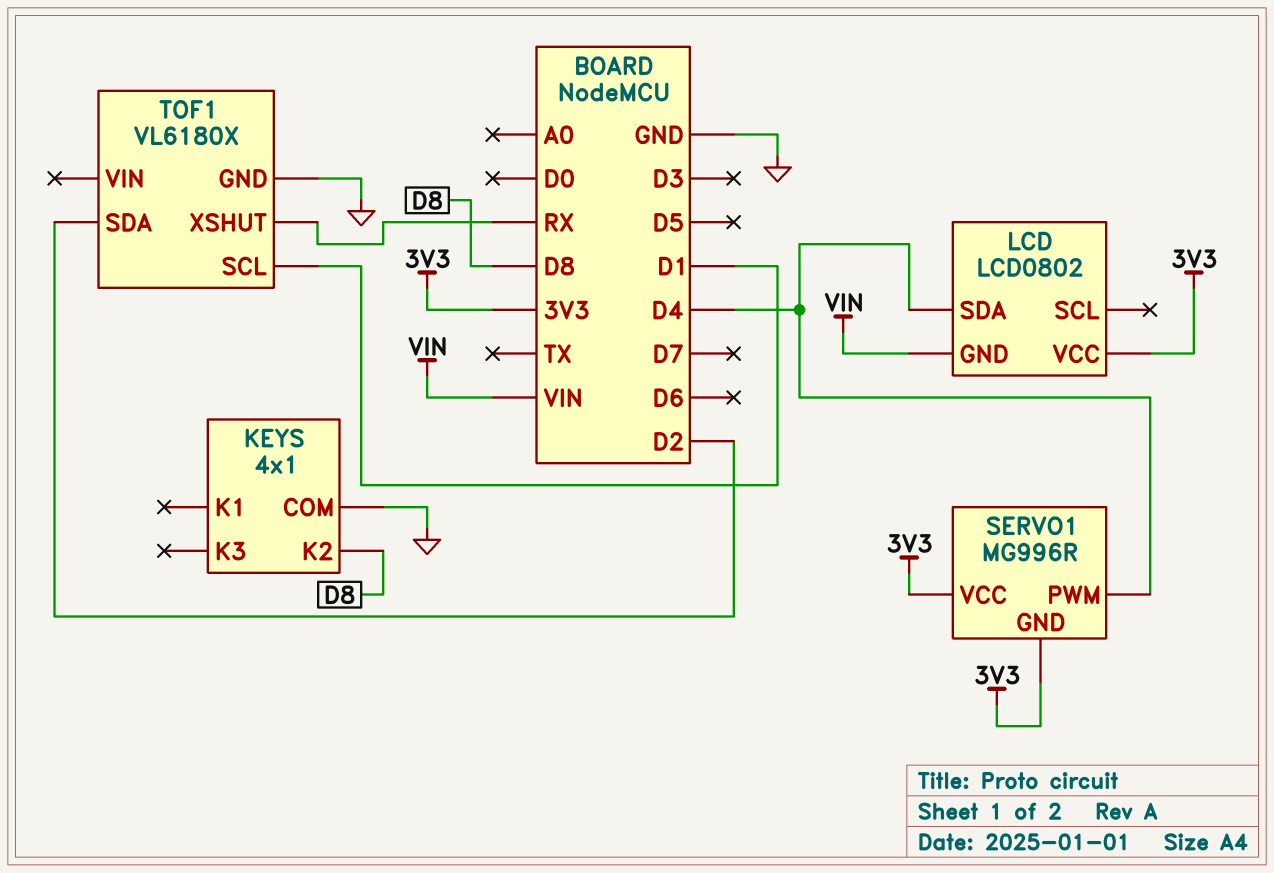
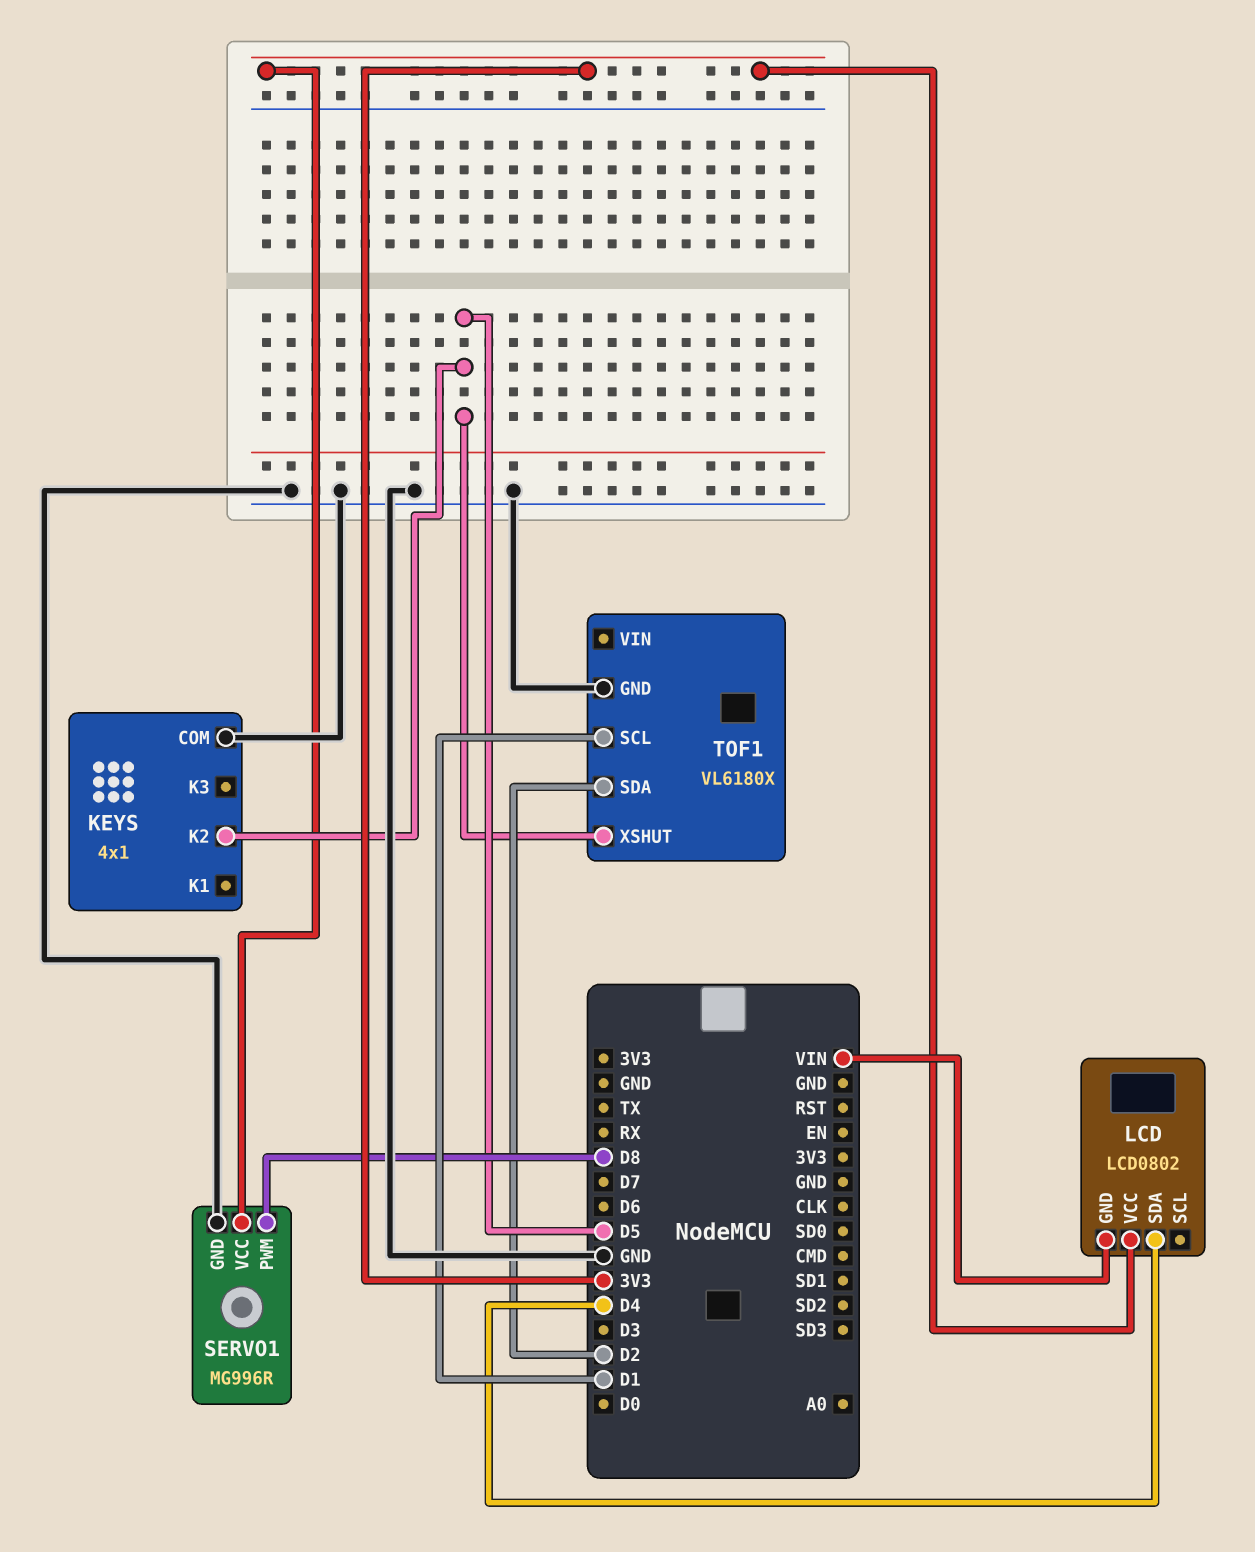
KEYS pin K2: D8 -> D5
SERVO1 pin GND: 3V3 -> GND
SERVO1 pin PWM: D4 -> D8
TOF1 pin XSHUT: RX -> D5

